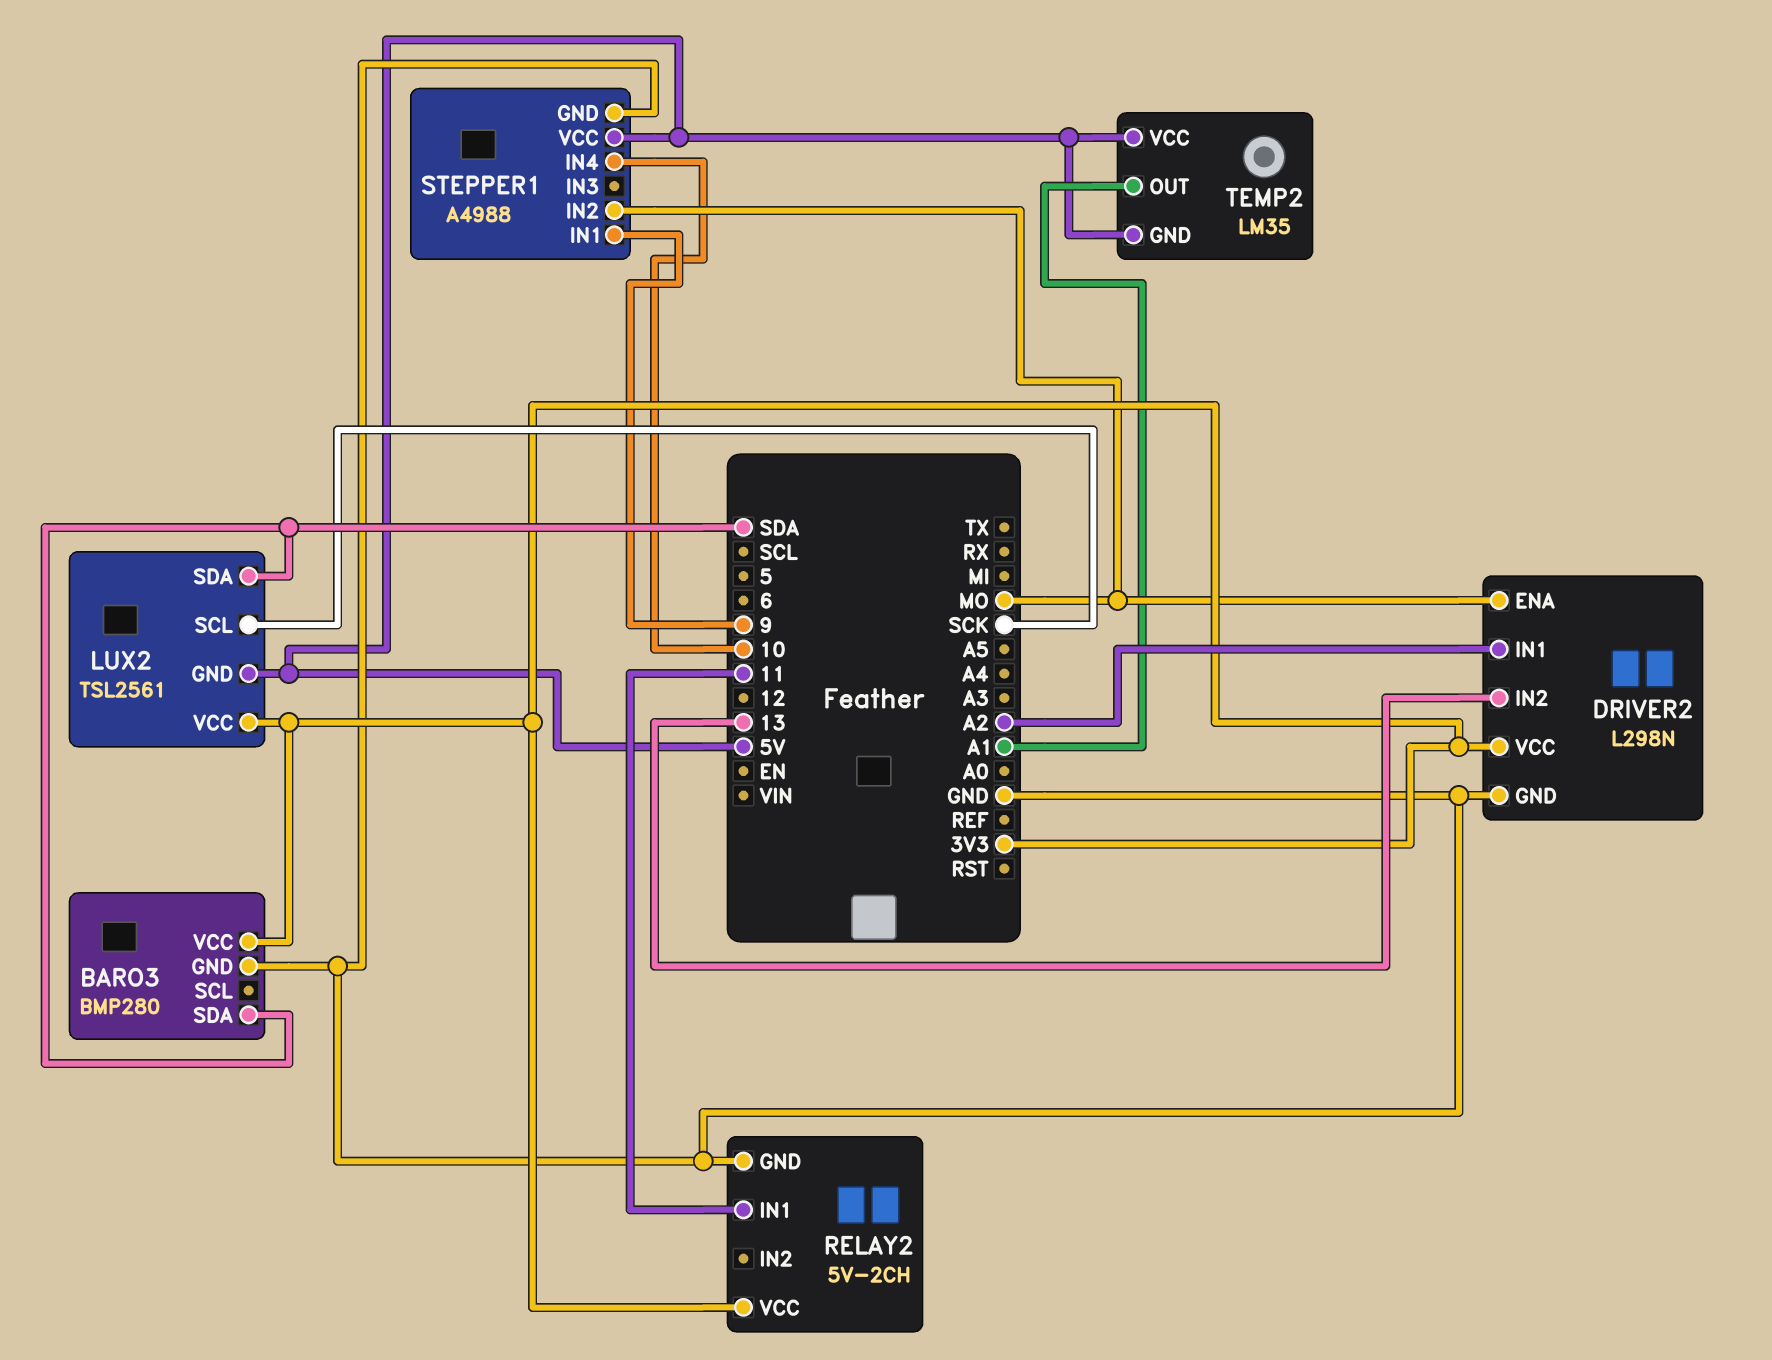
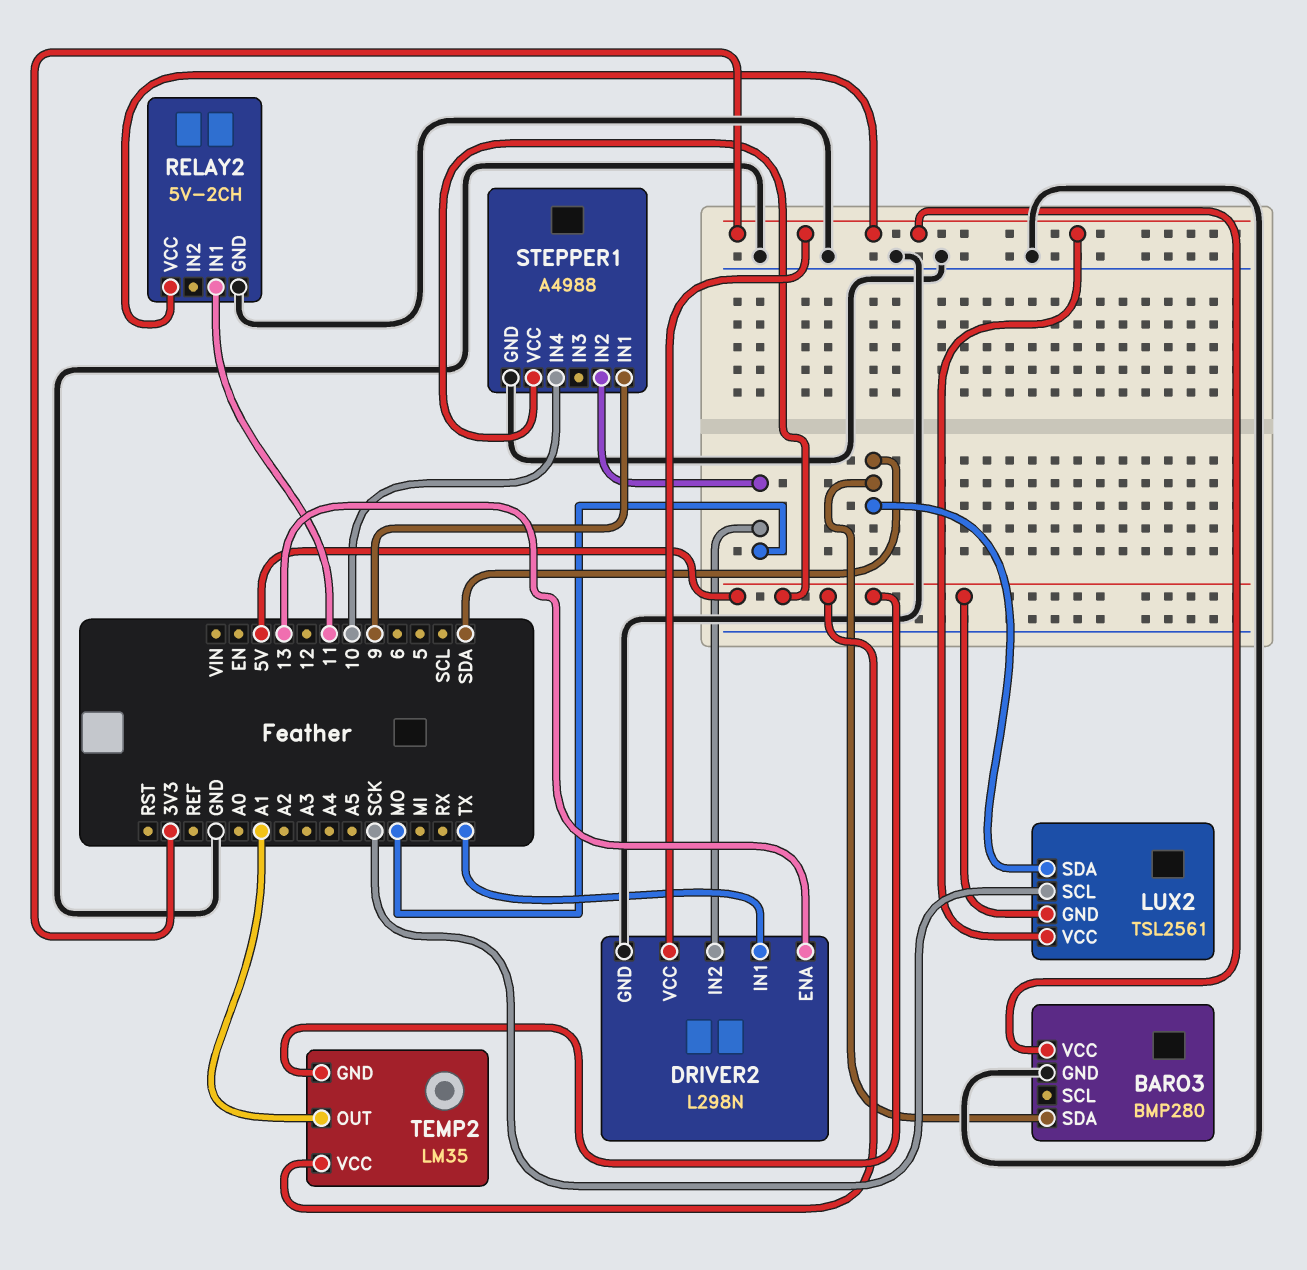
DRIVER2 pin ENA: MO -> 13
DRIVER2 pin IN1: A2 -> TX
DRIVER2 pin IN2: 13 -> MO

